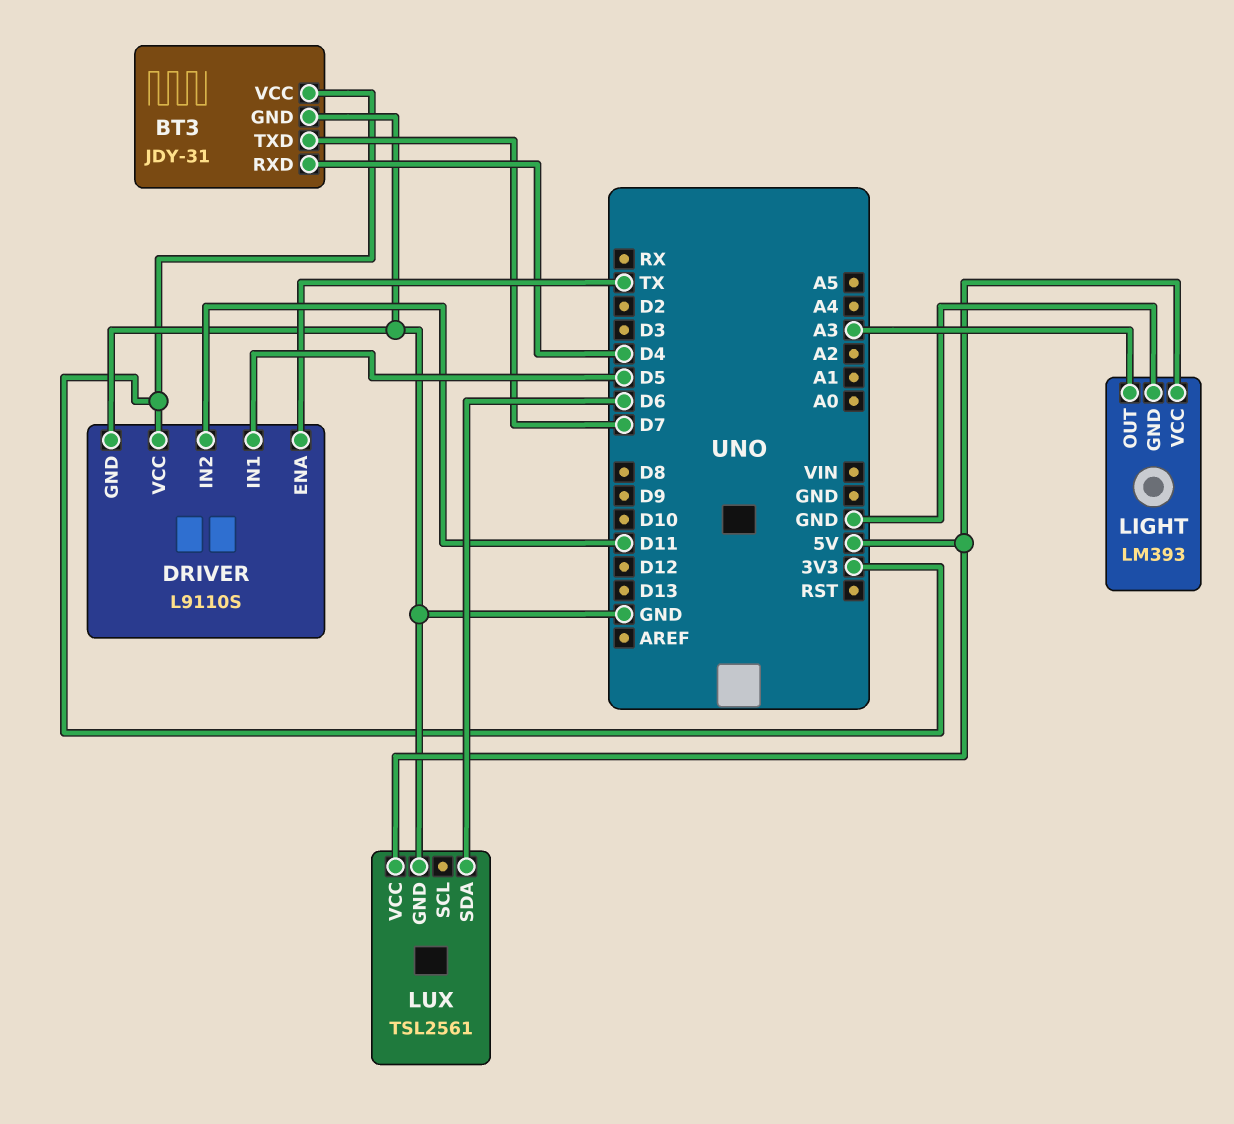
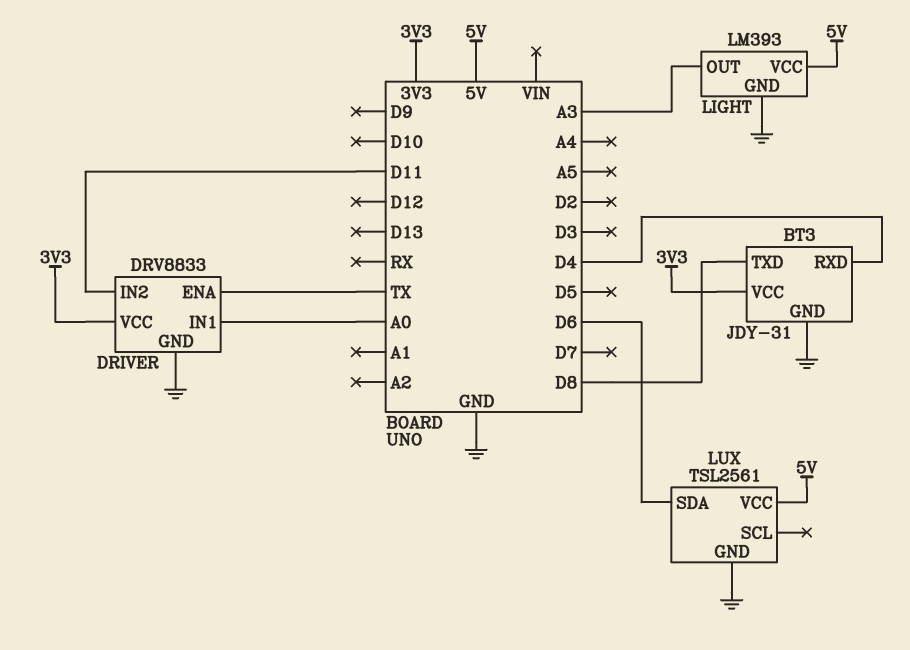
BT3 pin TXD: D7 -> D8
DRIVER: L9110S -> DRV8833
DRIVER pin IN1: D5 -> A0

